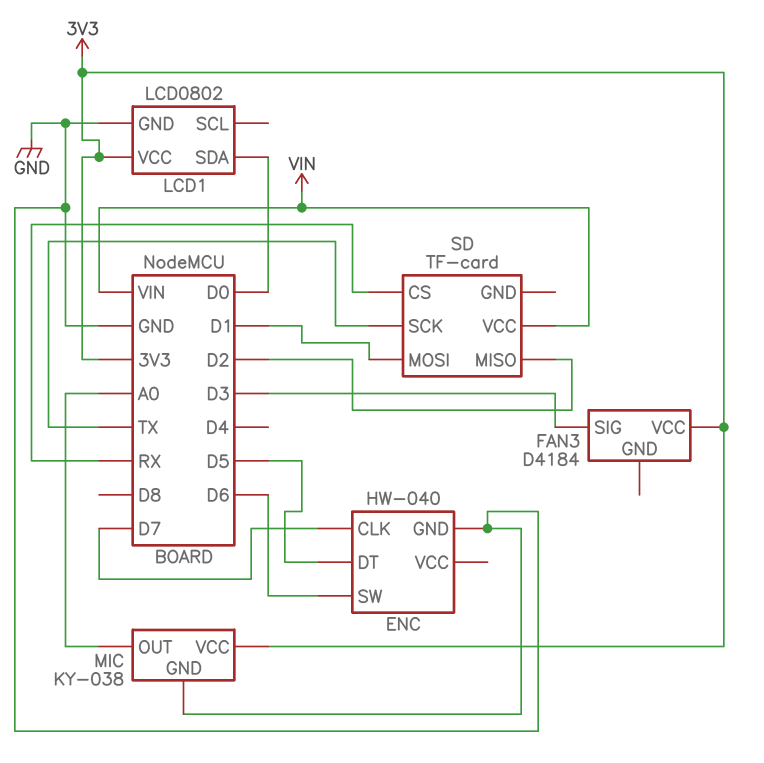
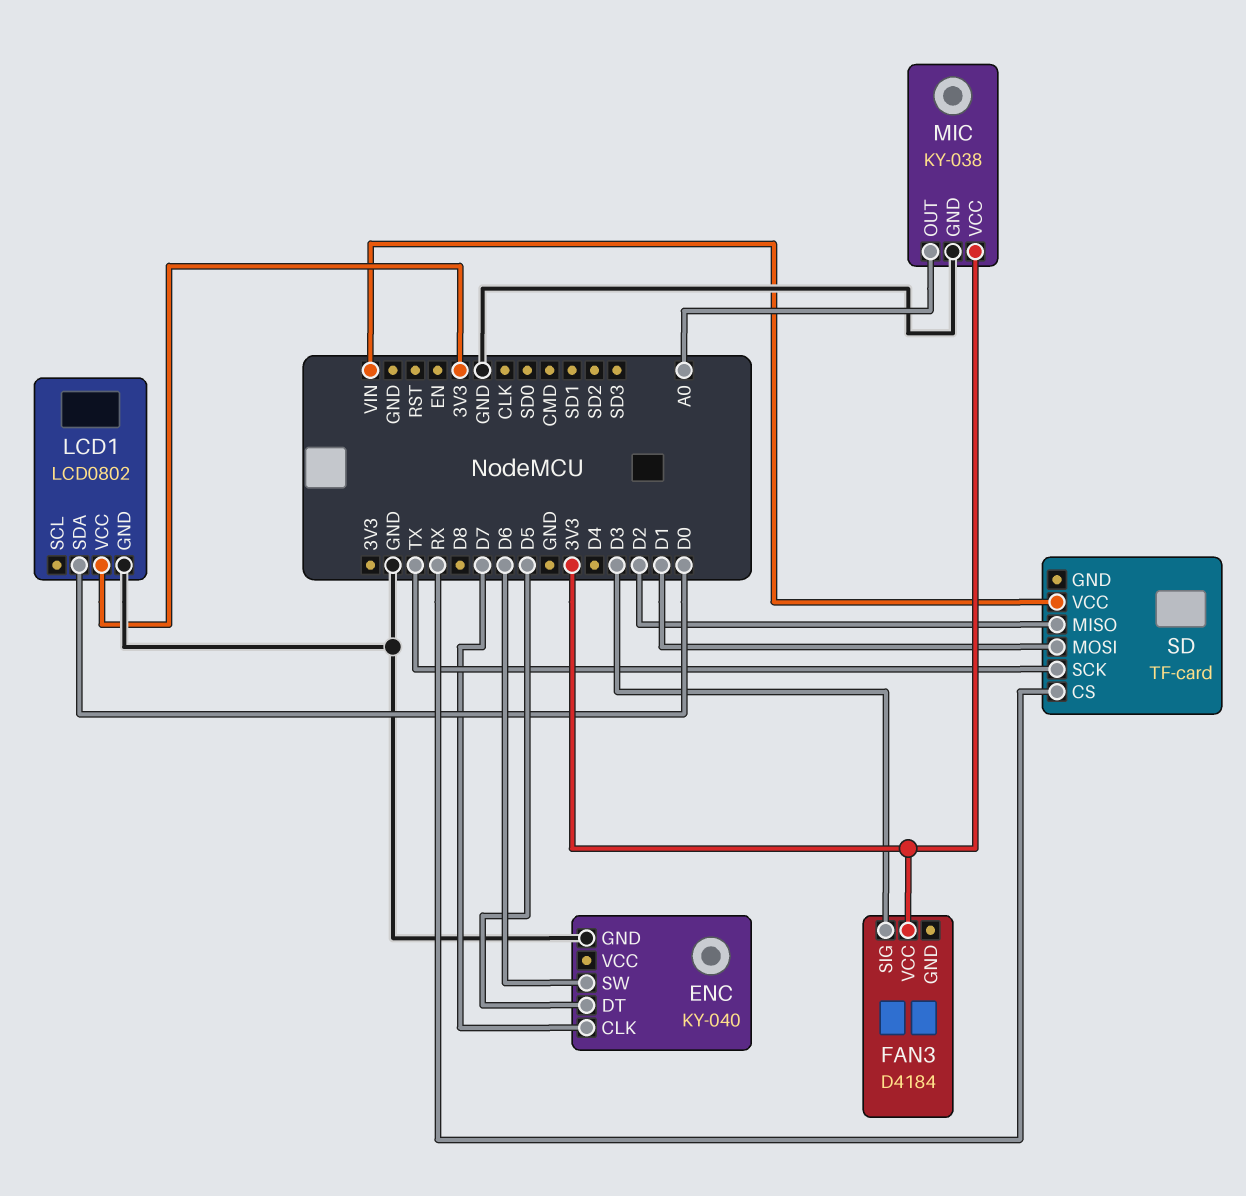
ENC: HW-040 -> KY-040

